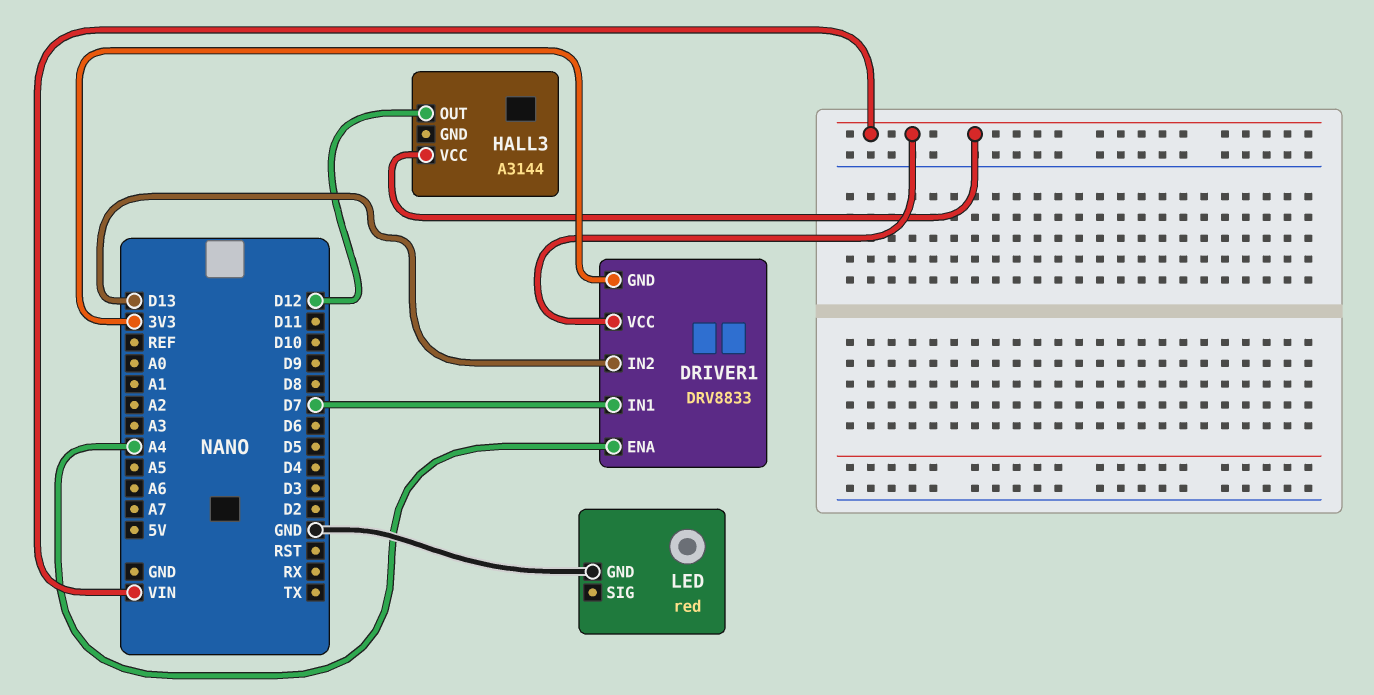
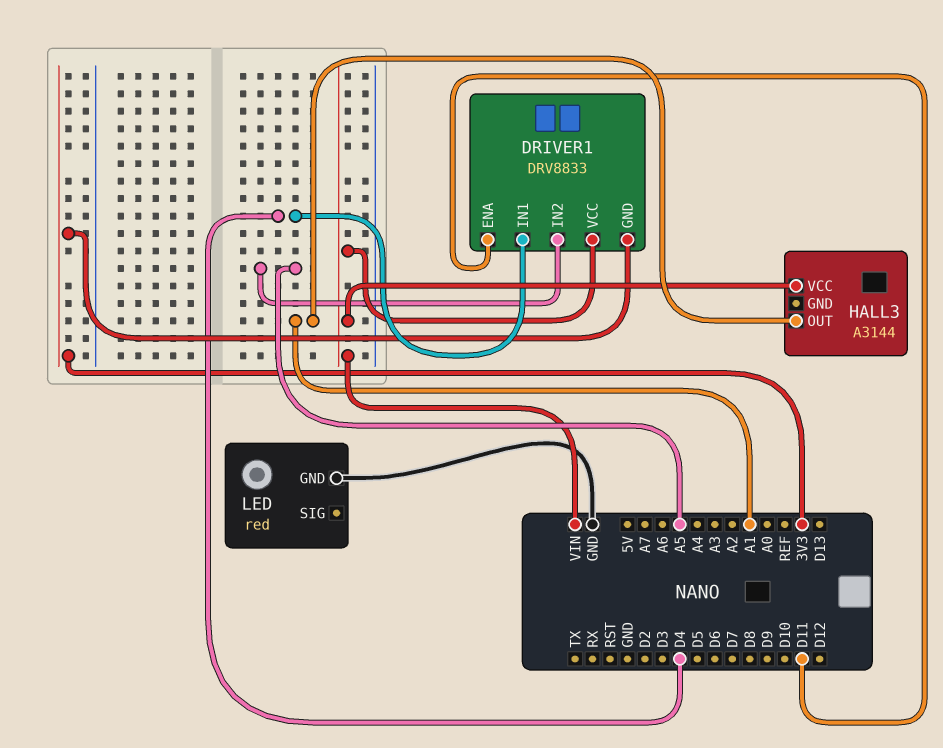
DRIVER1 pin ENA: A4 -> D11
DRIVER1 pin IN1: D7 -> D4
DRIVER1 pin IN2: D13 -> A5
HALL3 pin OUT: D12 -> A1

